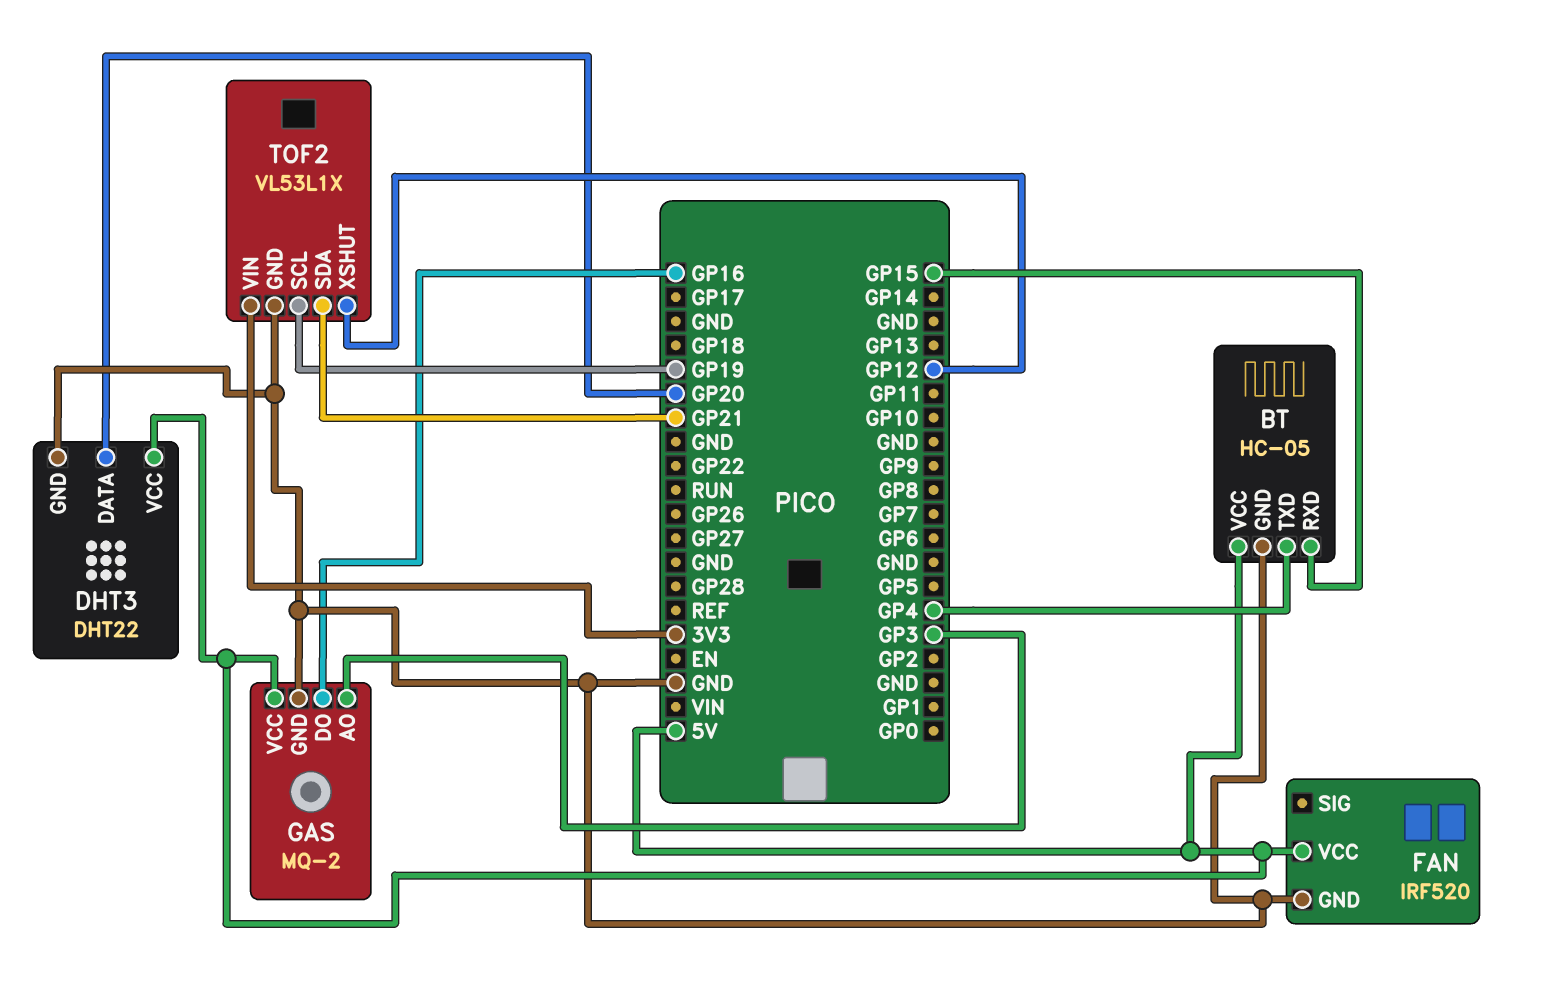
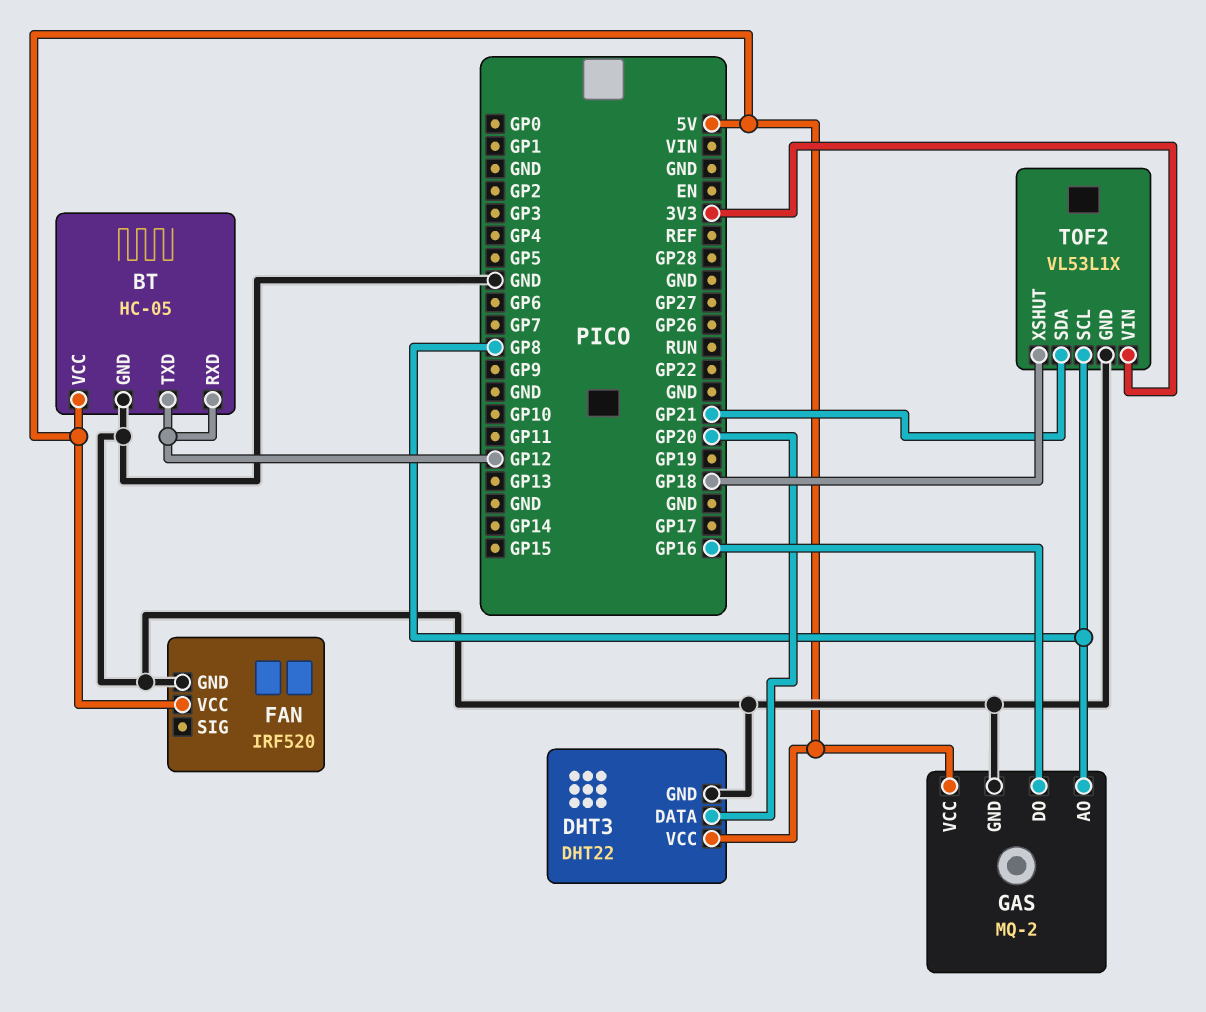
BT pin RXD: GP15 -> GP12
BT pin TXD: GP4 -> GP12
GAS pin AO: GP3 -> GP8
TOF2 pin SCL: GP19 -> GP8
TOF2 pin XSHUT: GP12 -> GP18

